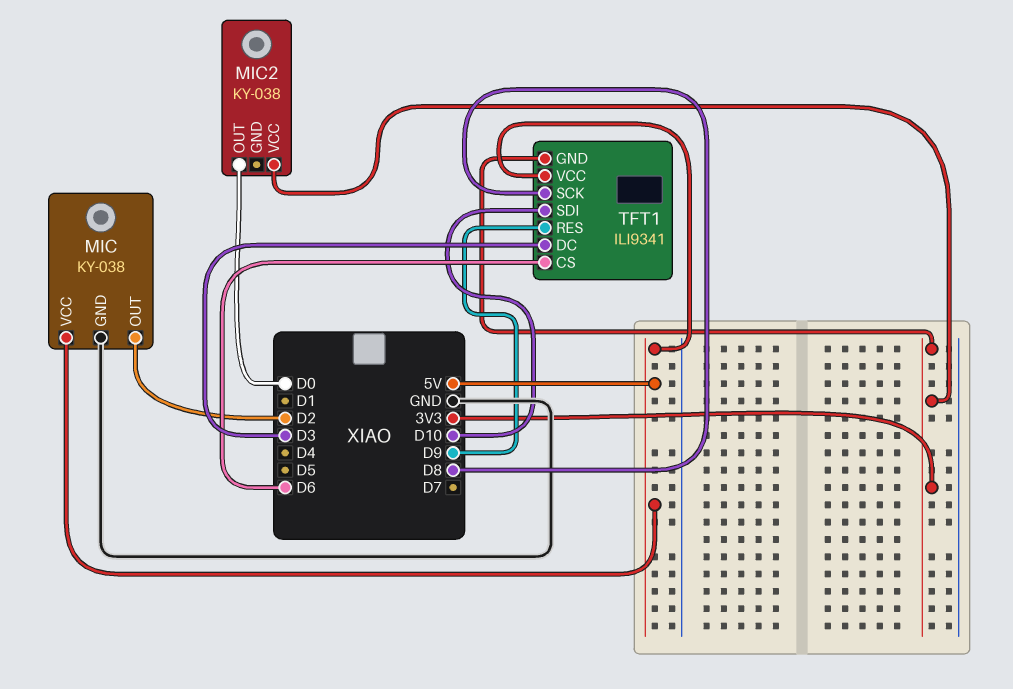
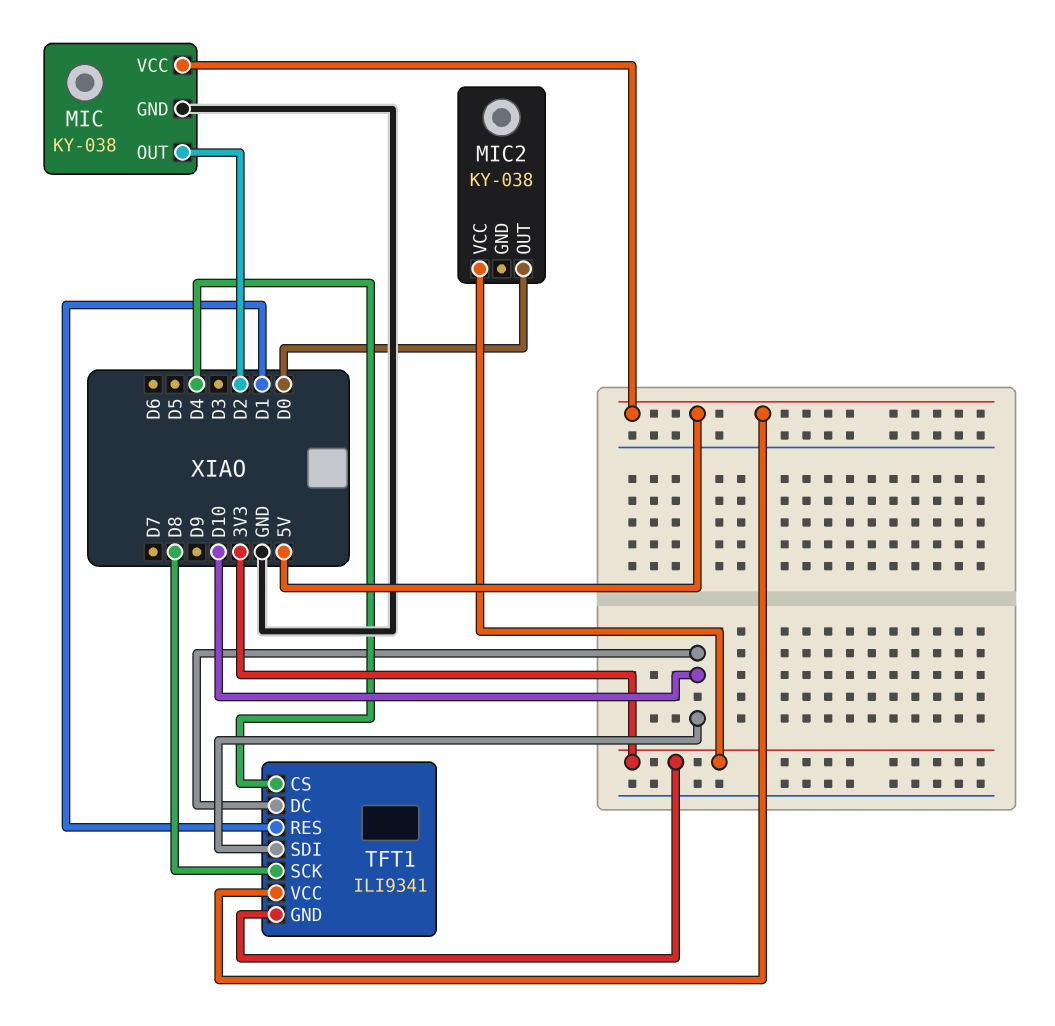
TFT1 pin CS: D6 -> D4
TFT1 pin DC: D3 -> D10
TFT1 pin RES: D9 -> D1

